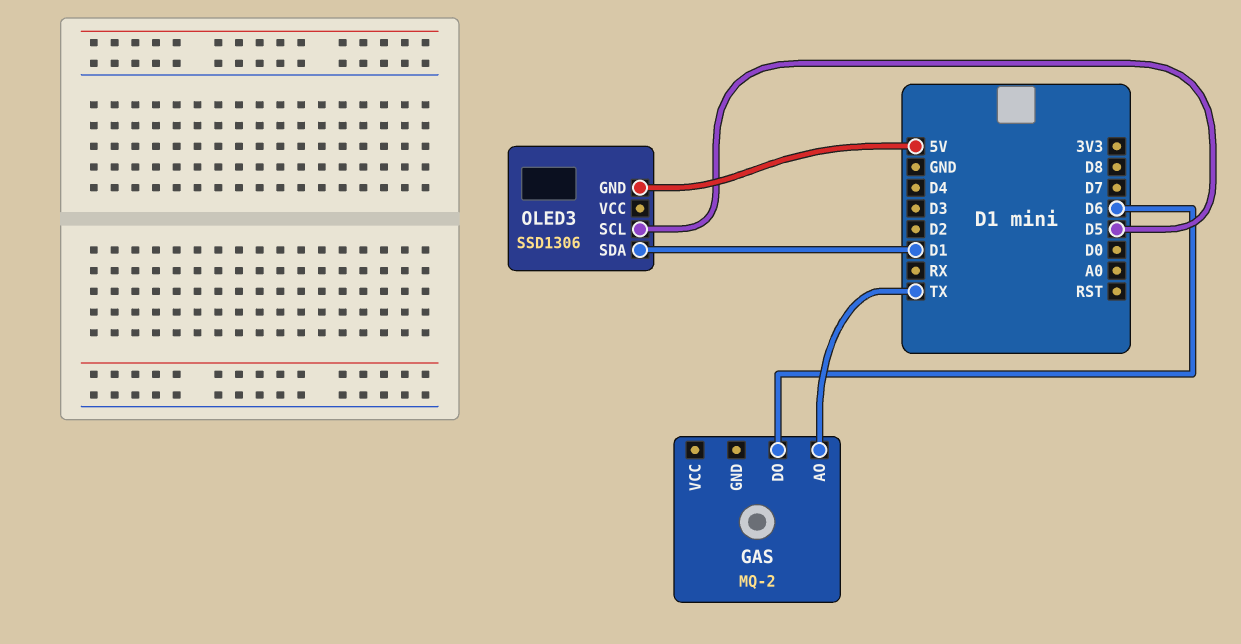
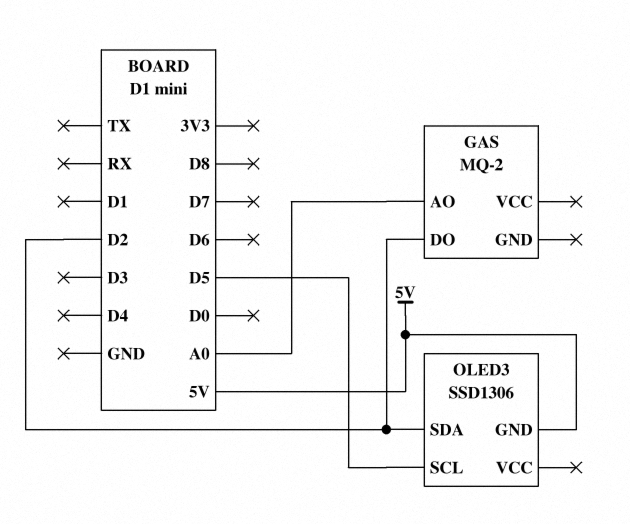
GAS pin AO: TX -> A0
GAS pin DO: D6 -> D2
OLED3 pin SDA: D1 -> D2

